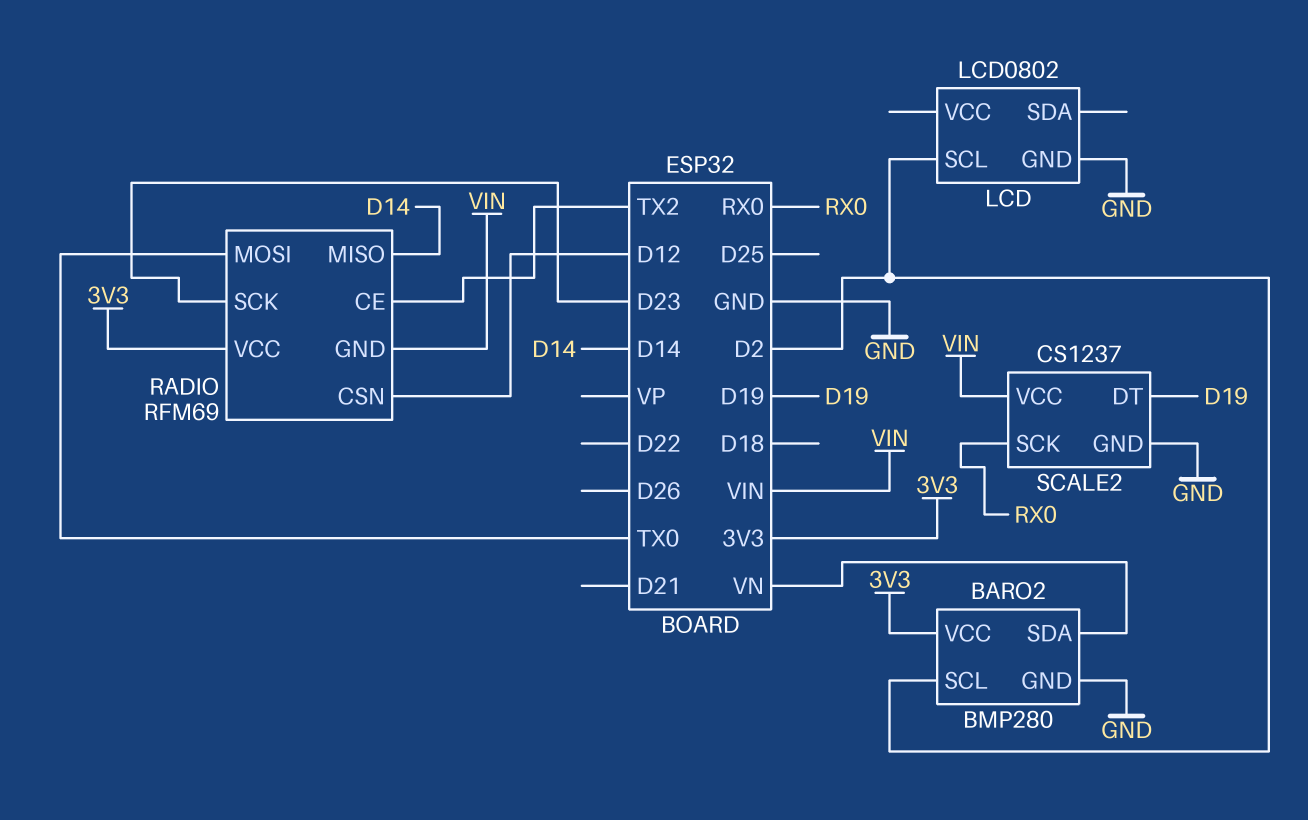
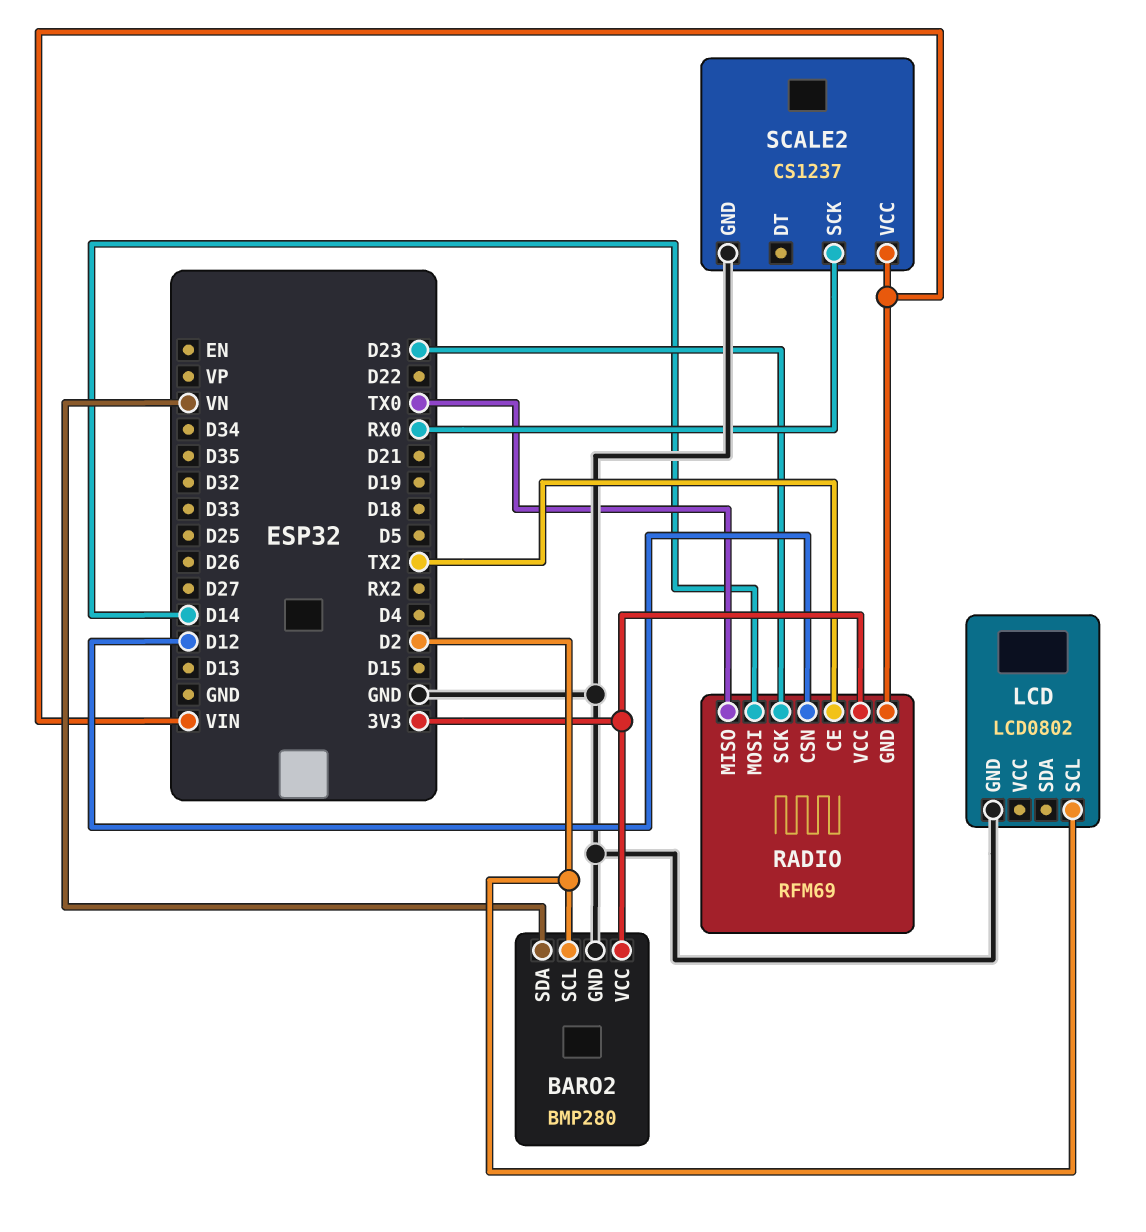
RADIO pin MISO: D14 -> TX0
RADIO pin MOSI: TX0 -> D14
SCALE2 pin DT: D19 -> none

